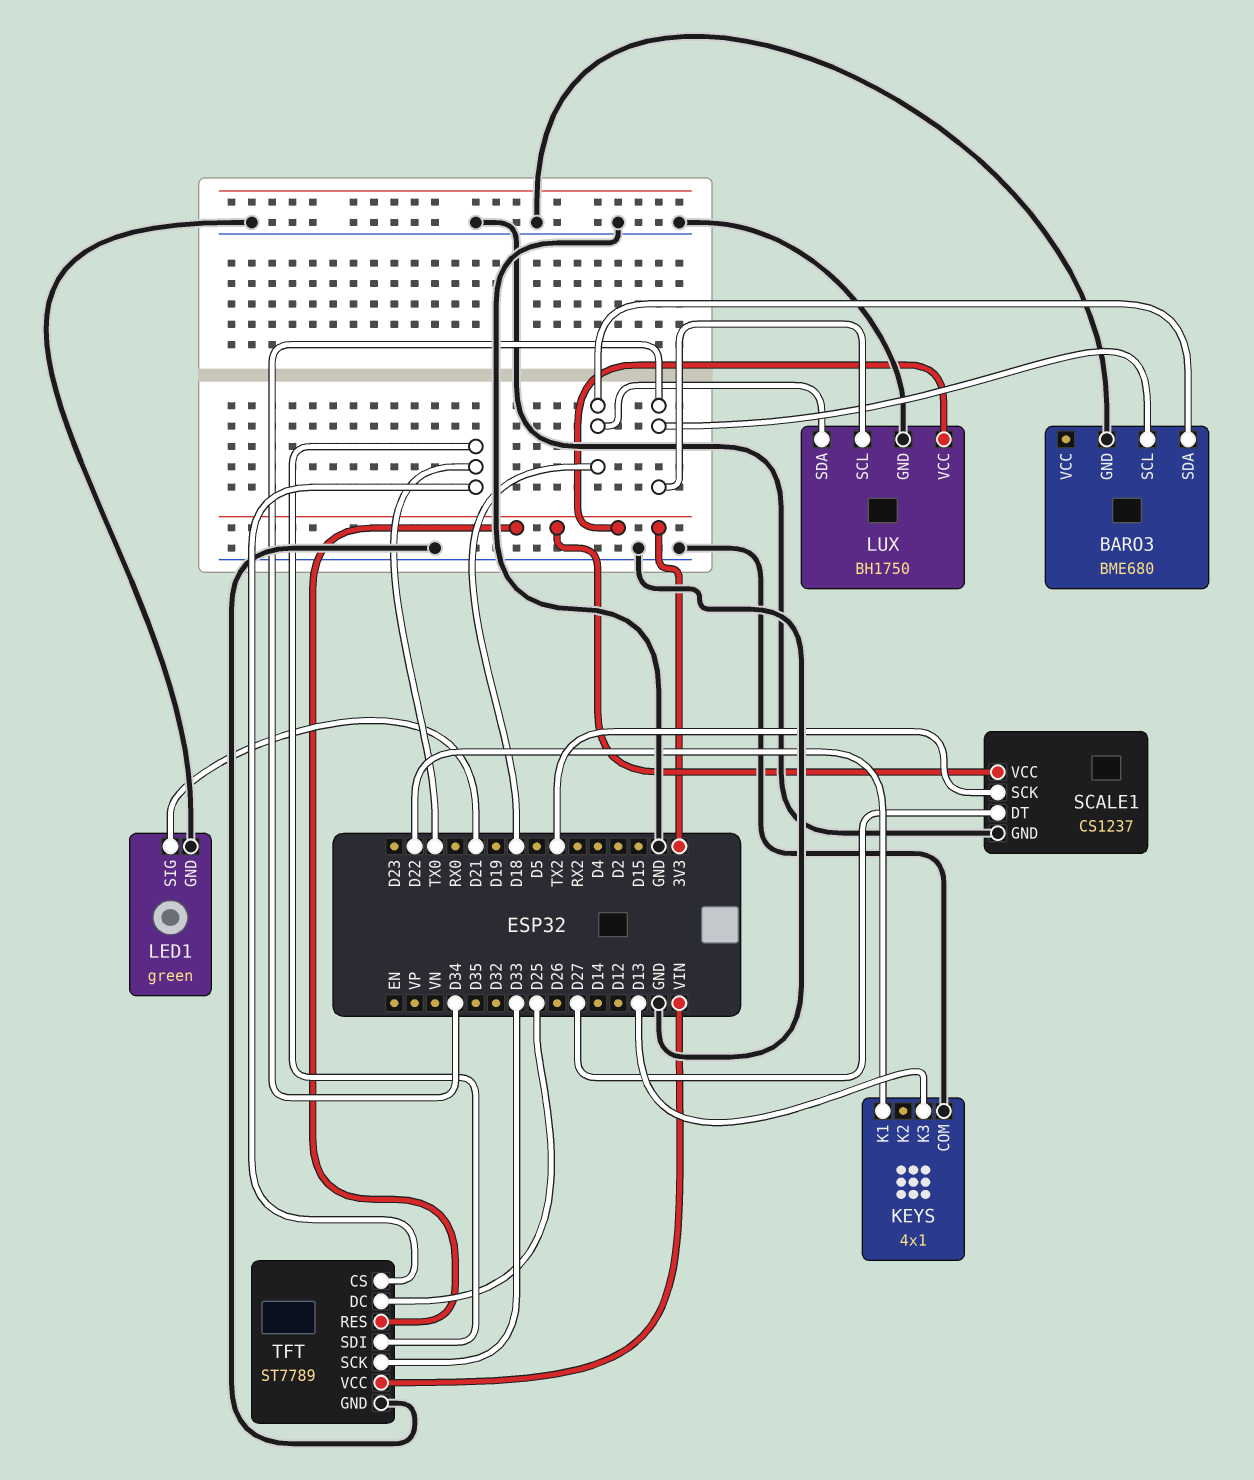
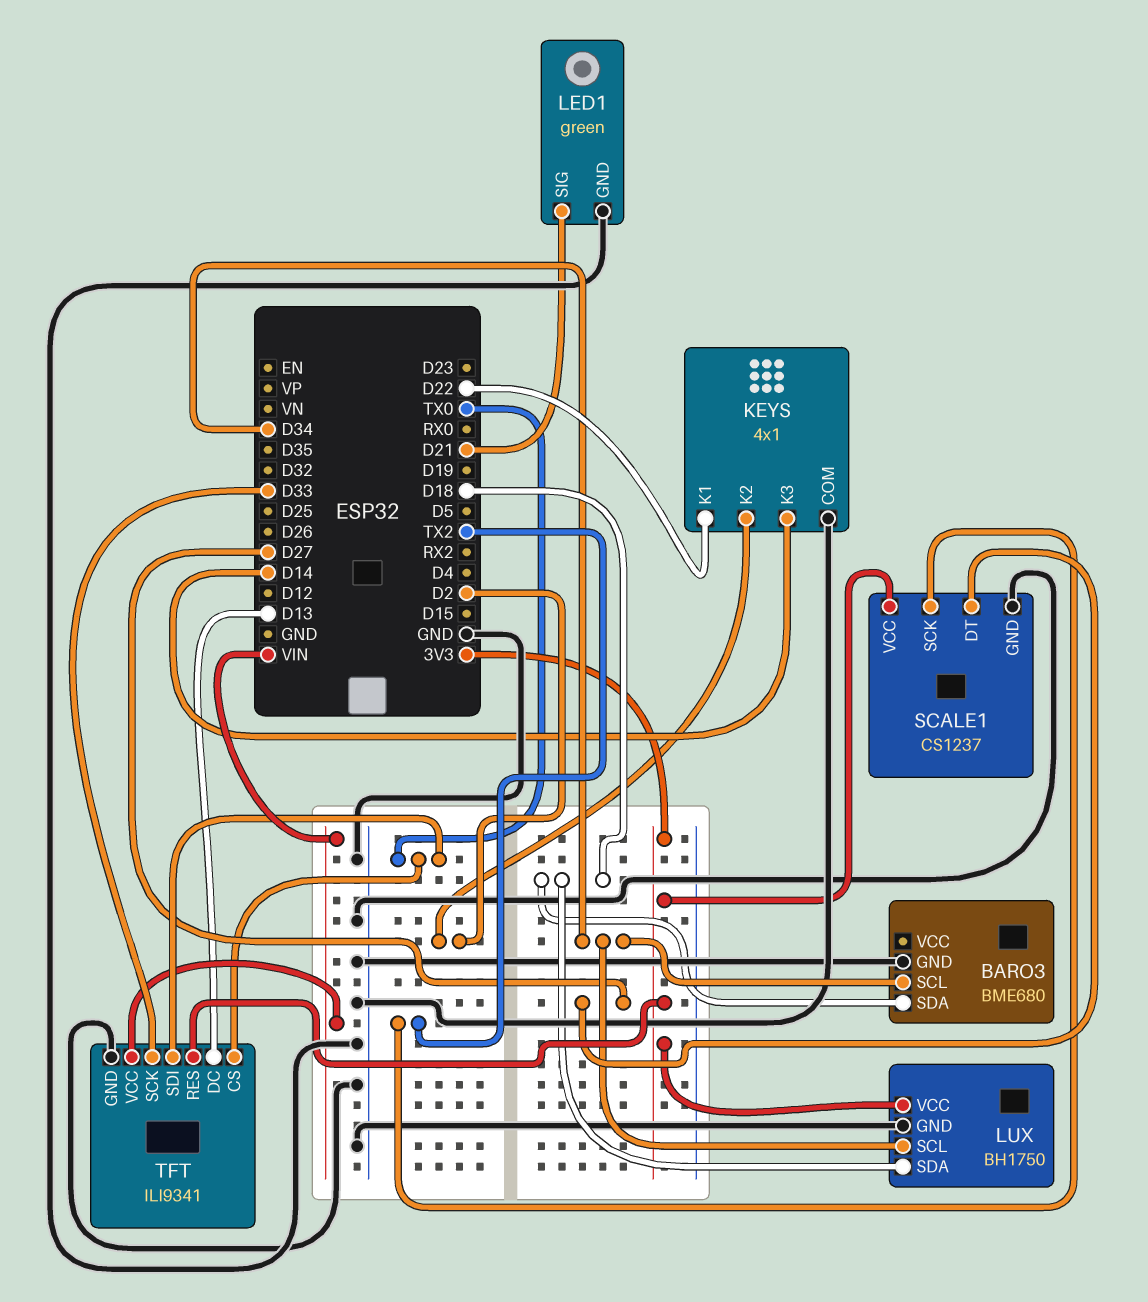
KEYS pin K2: none -> D2
KEYS pin K3: D13 -> D14
TFT: ST7789 -> ILI9341
TFT pin DC: D25 -> D13

